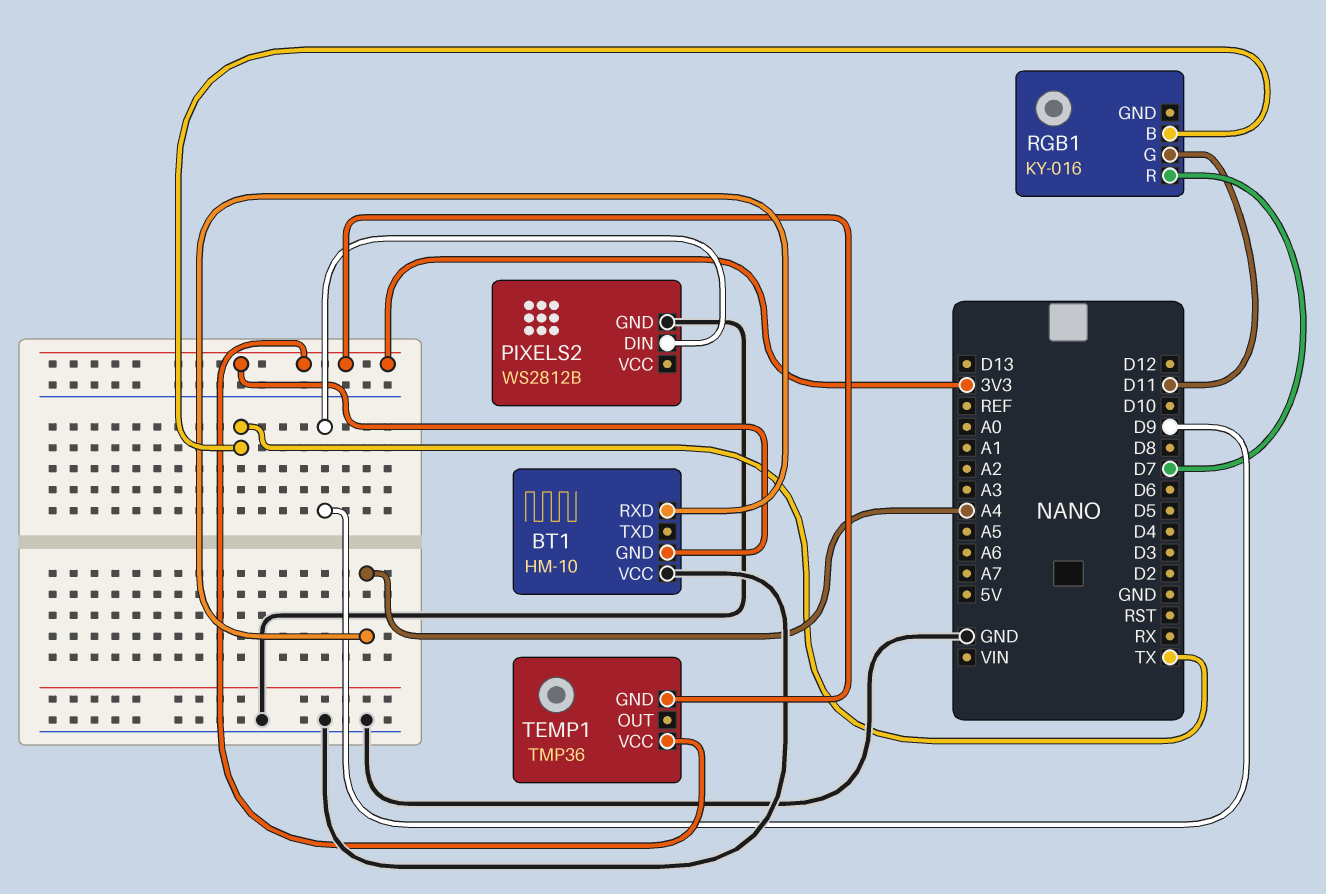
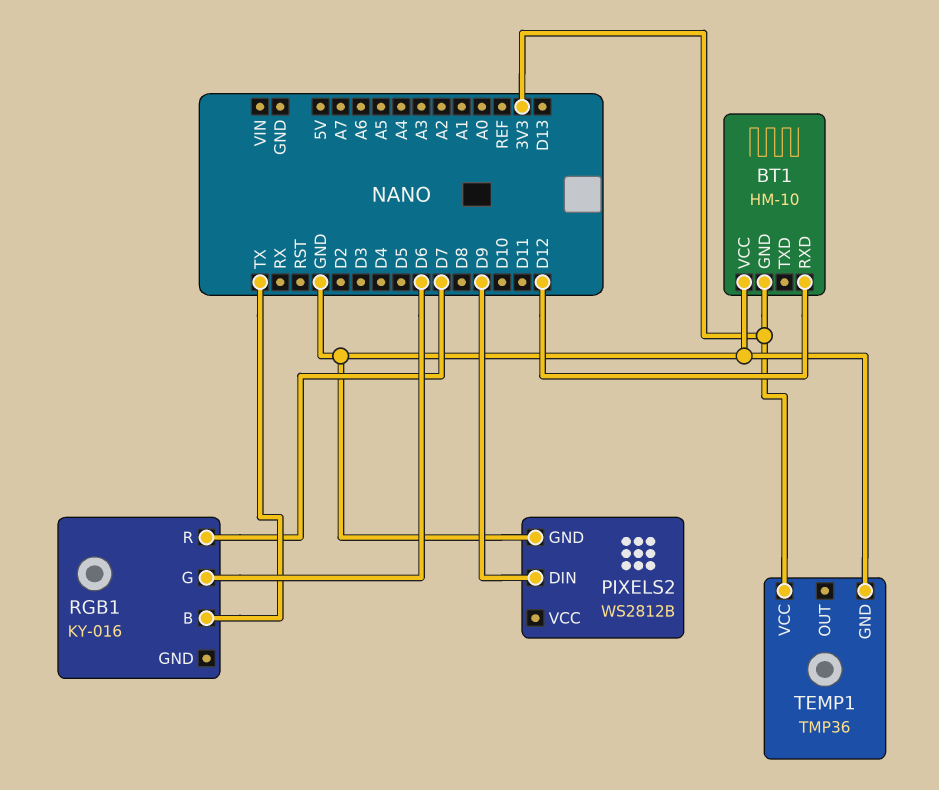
BT1 pin RXD: A4 -> D12
RGB1 pin G: D11 -> D6
TEMP1 pin GND: 3V3 -> GND

